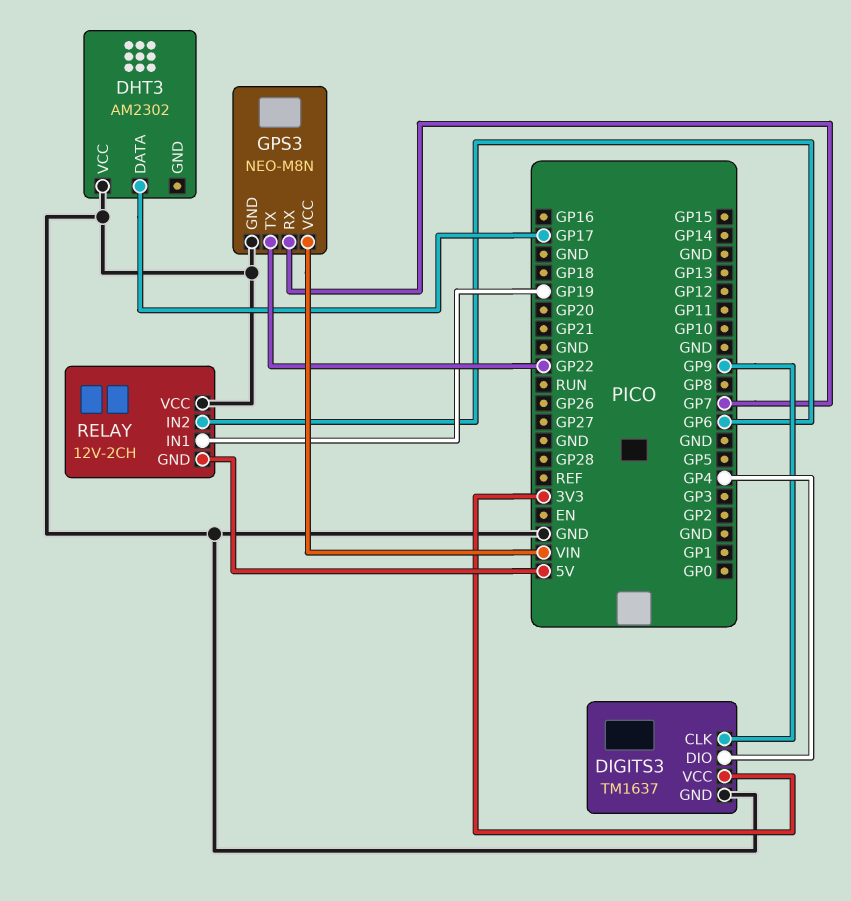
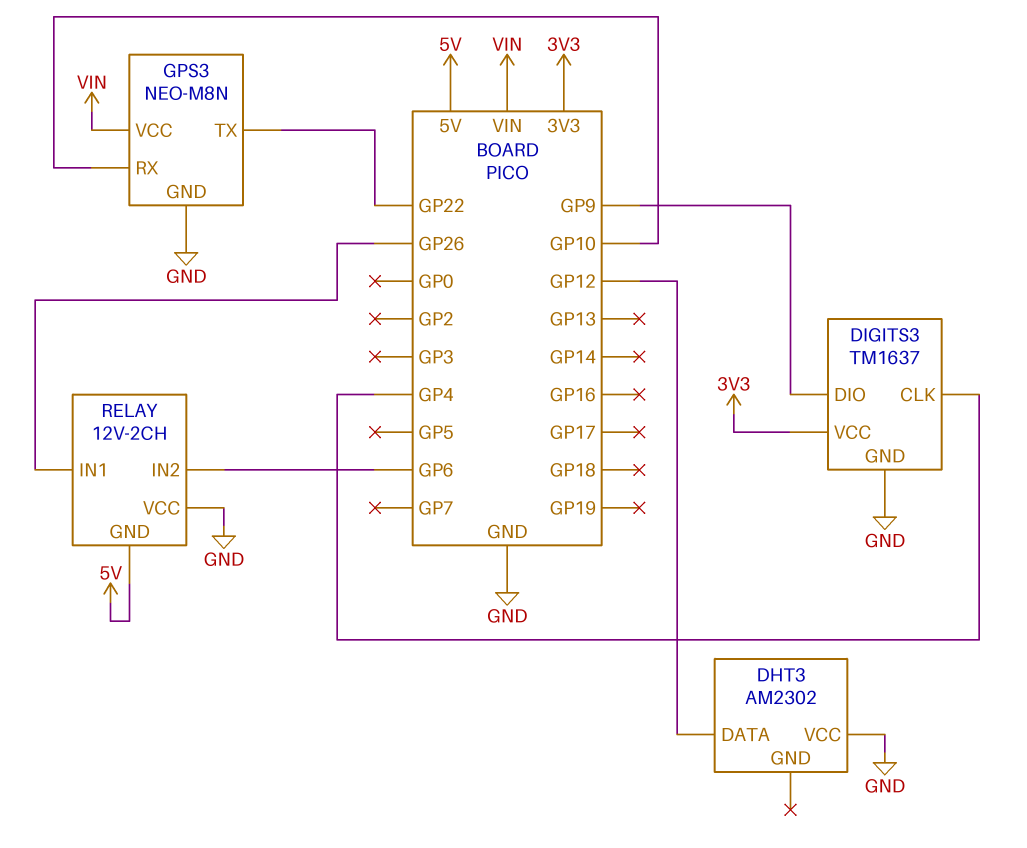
DHT3 pin DATA: GP17 -> GP12
DIGITS3 pin CLK: GP9 -> GP4
DIGITS3 pin DIO: GP4 -> GP9
GPS3 pin RX: GP7 -> GP10
RELAY pin IN1: GP19 -> GP26

